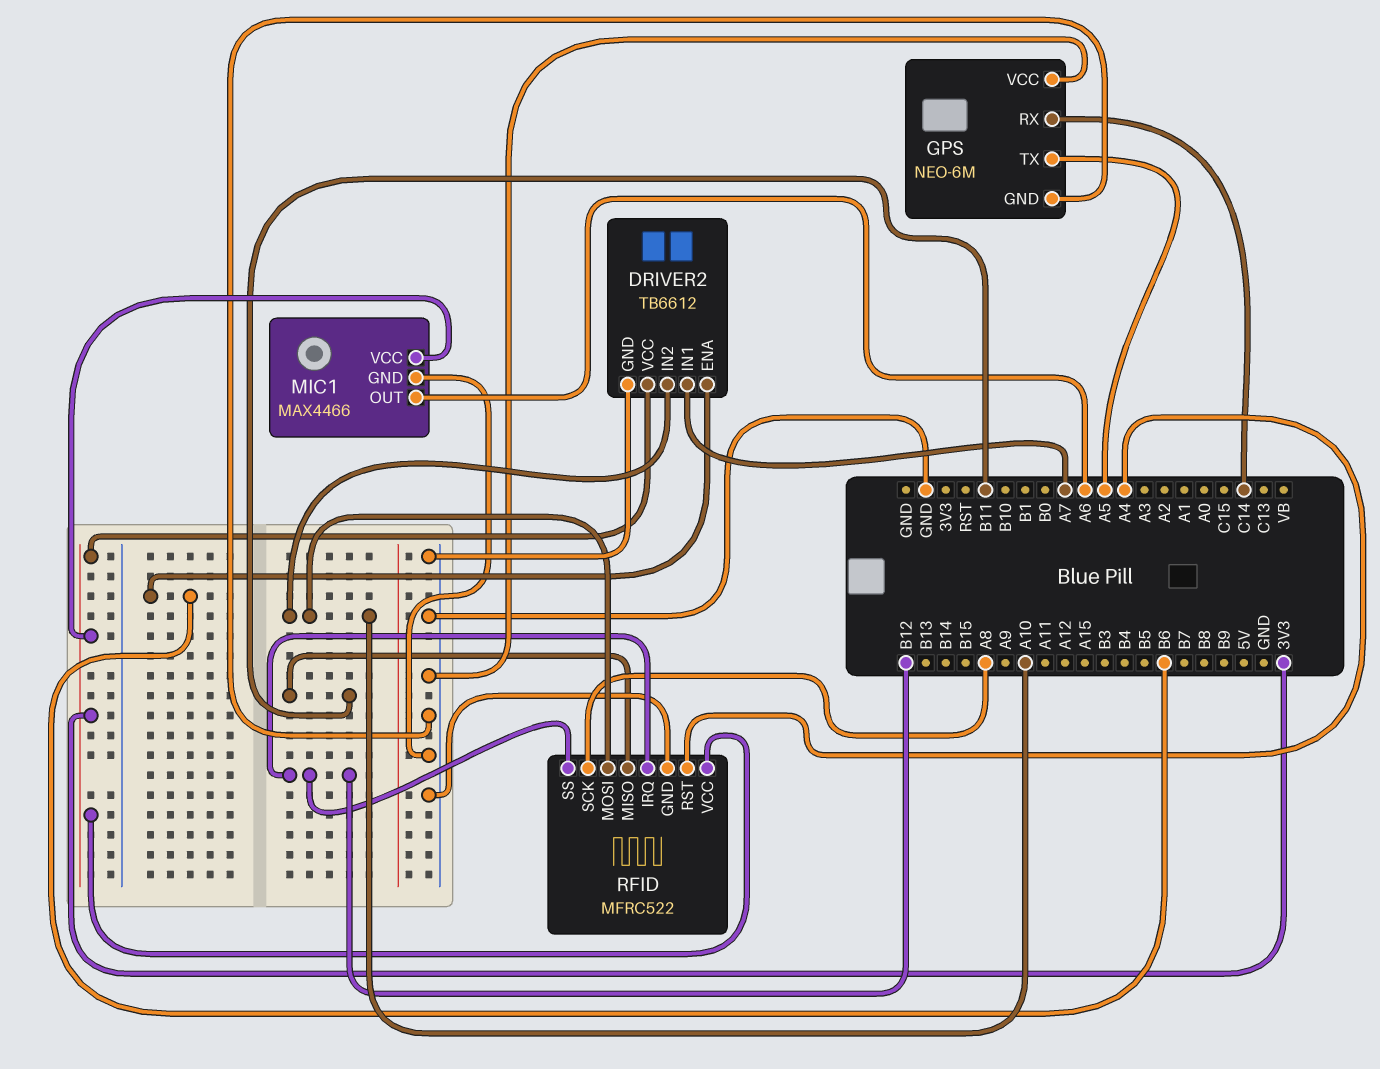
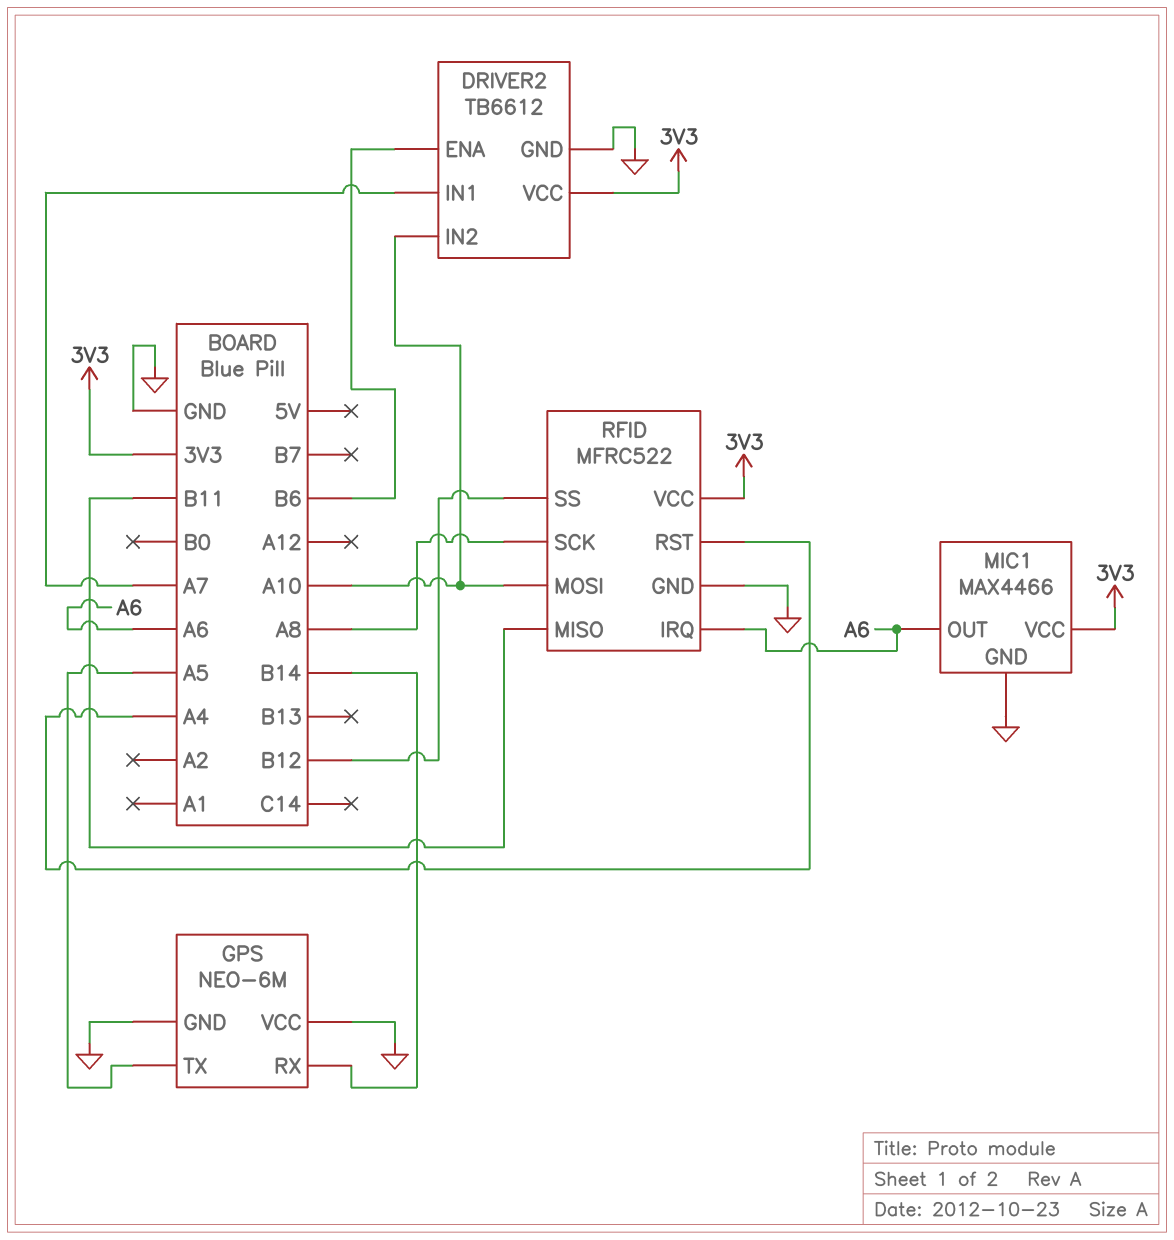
GPS pin RX: C14 -> B14
RFID pin IRQ: B12 -> A6

